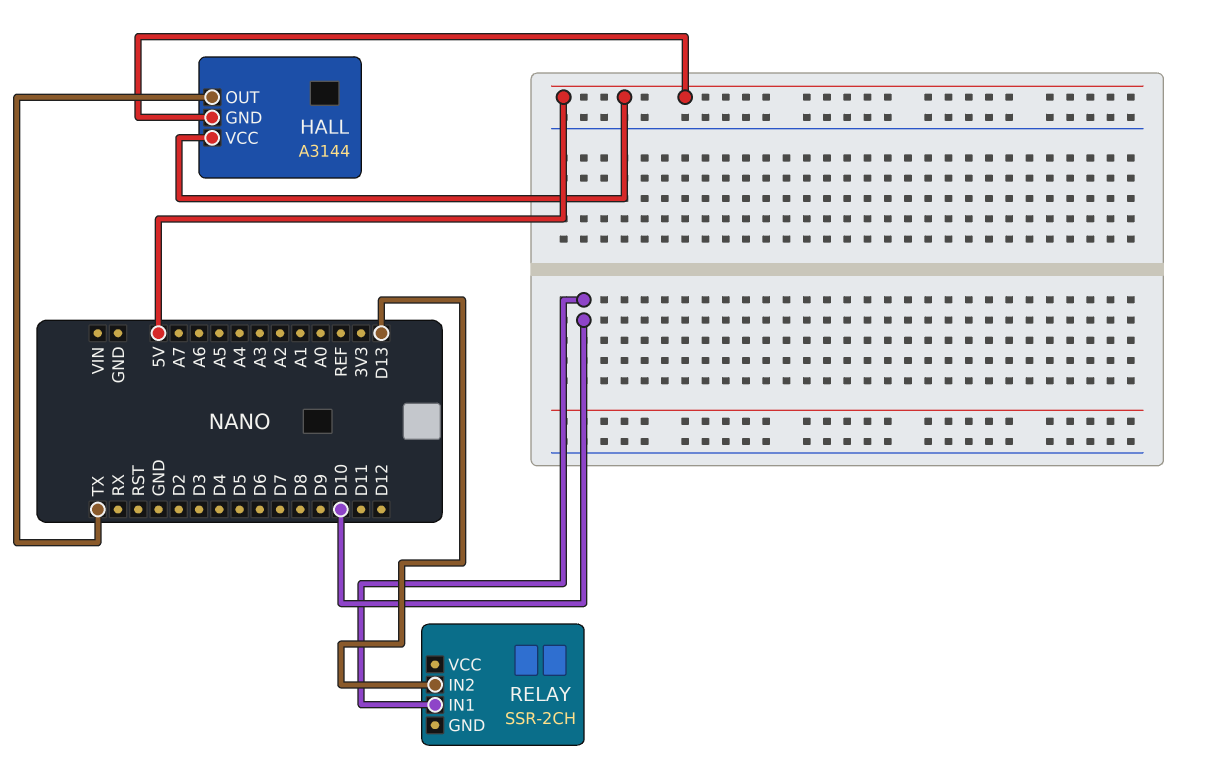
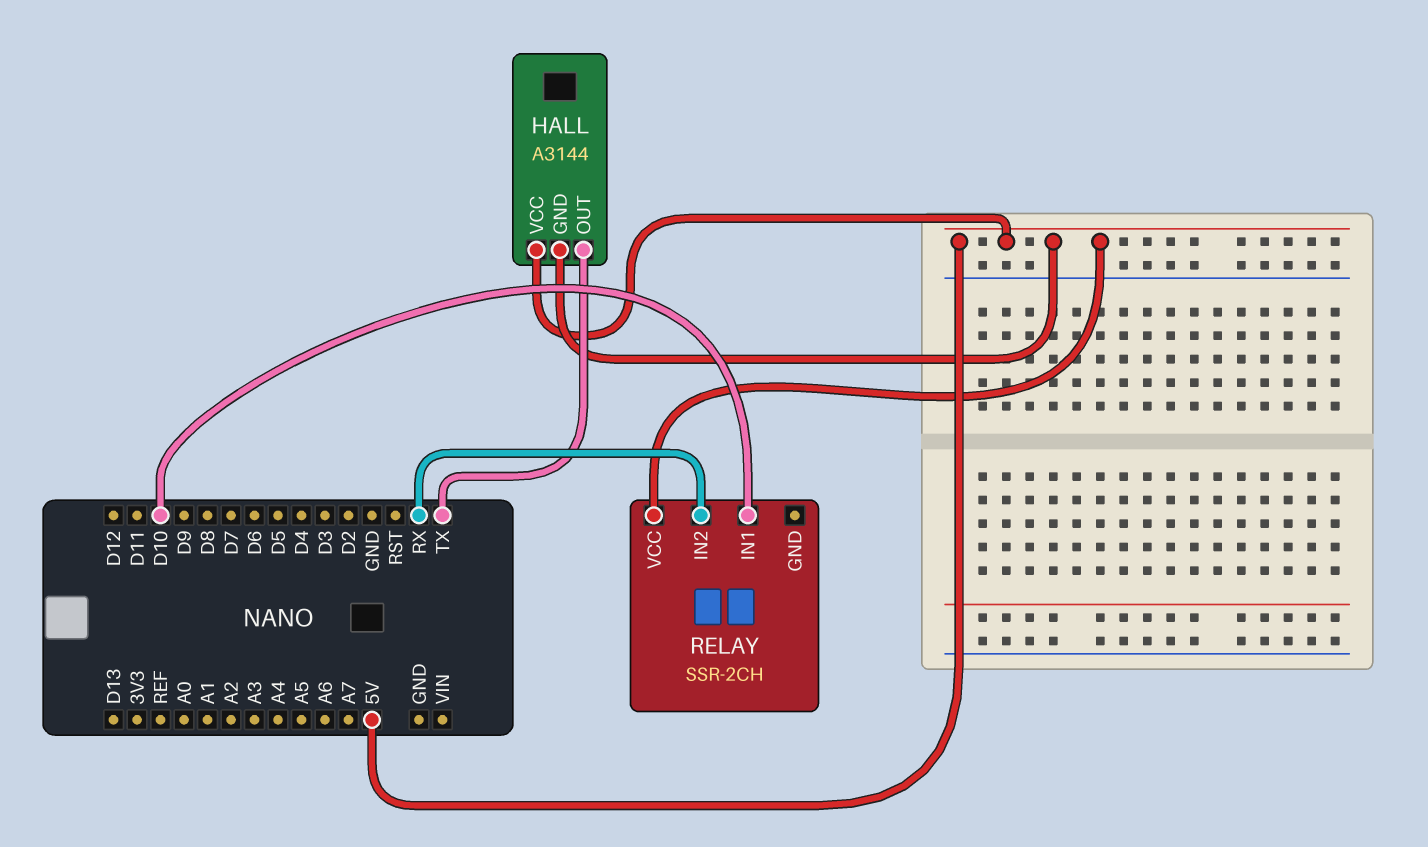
RELAY pin IN2: D13 -> RX
RELAY pin VCC: none -> 5V

